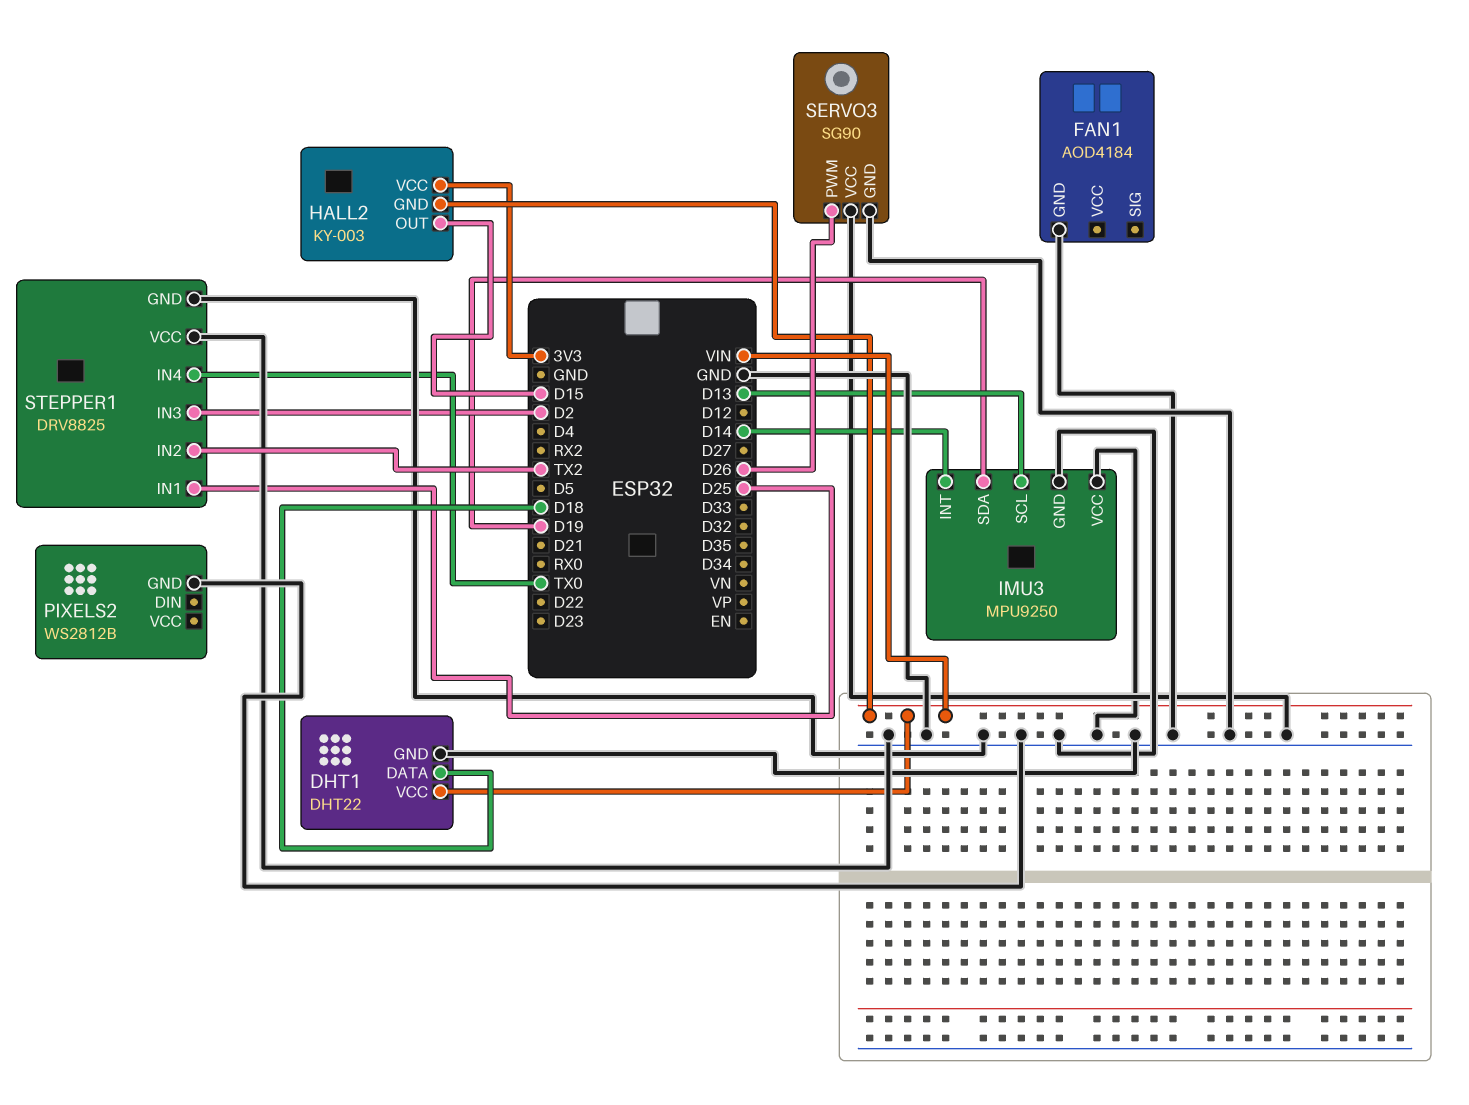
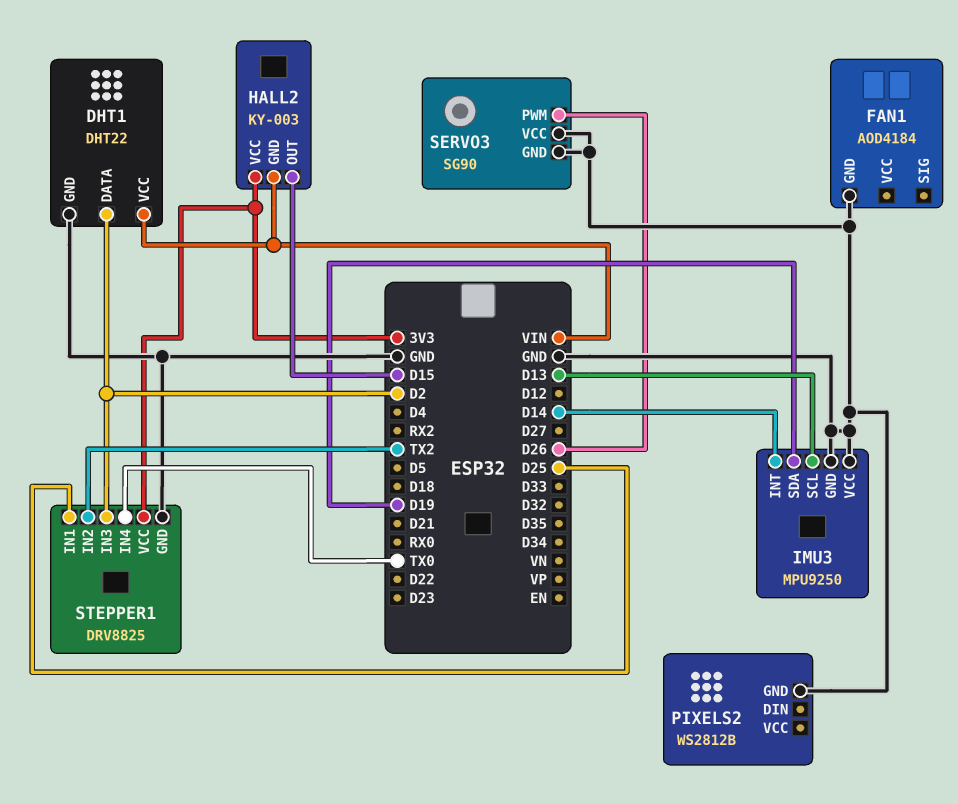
DHT1 pin DATA: D18 -> D2
STEPPER1 pin VCC: GND -> 3V3

